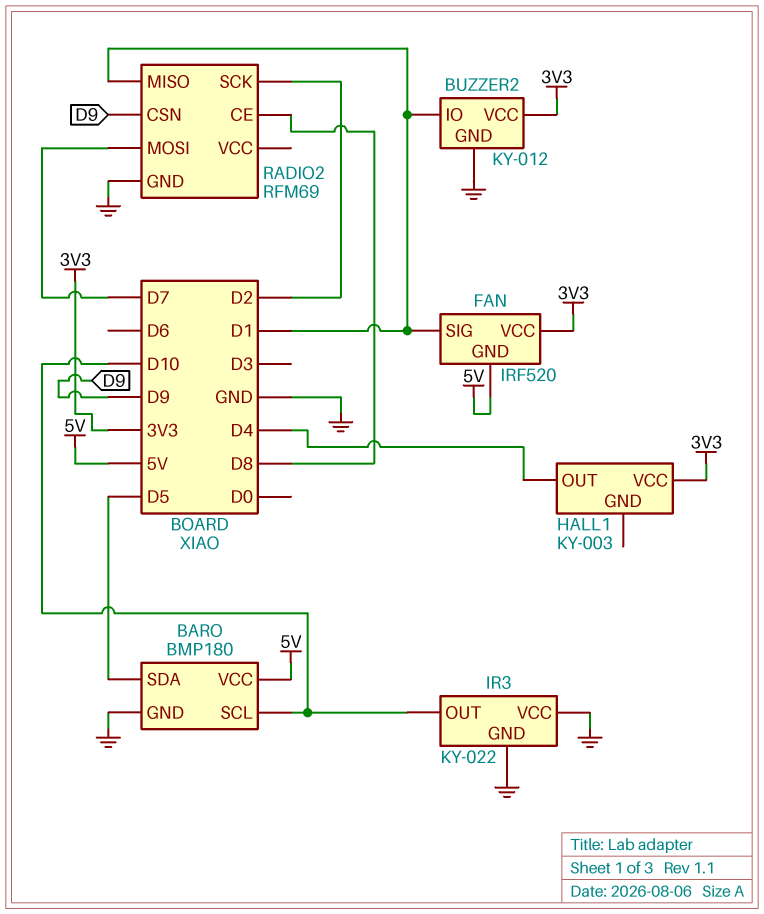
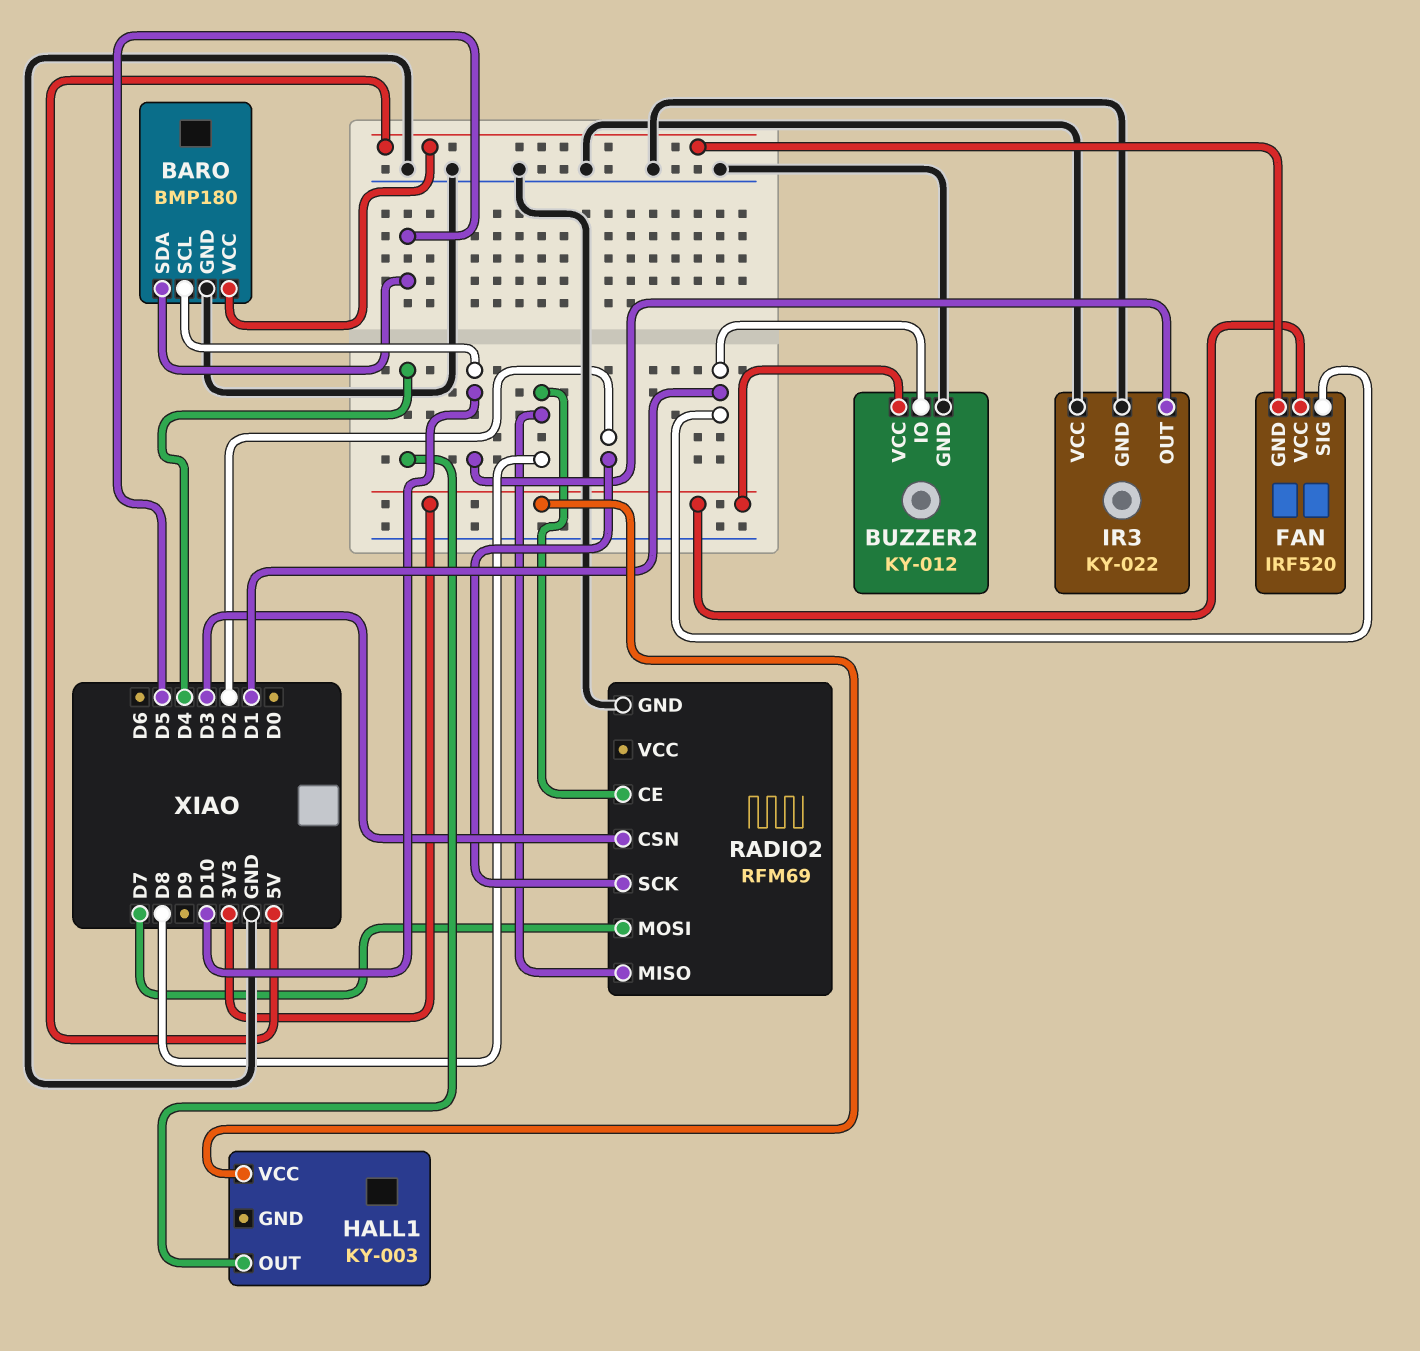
RADIO2 pin CSN: D9 -> D3
RADIO2 pin MISO: D1 -> D8

